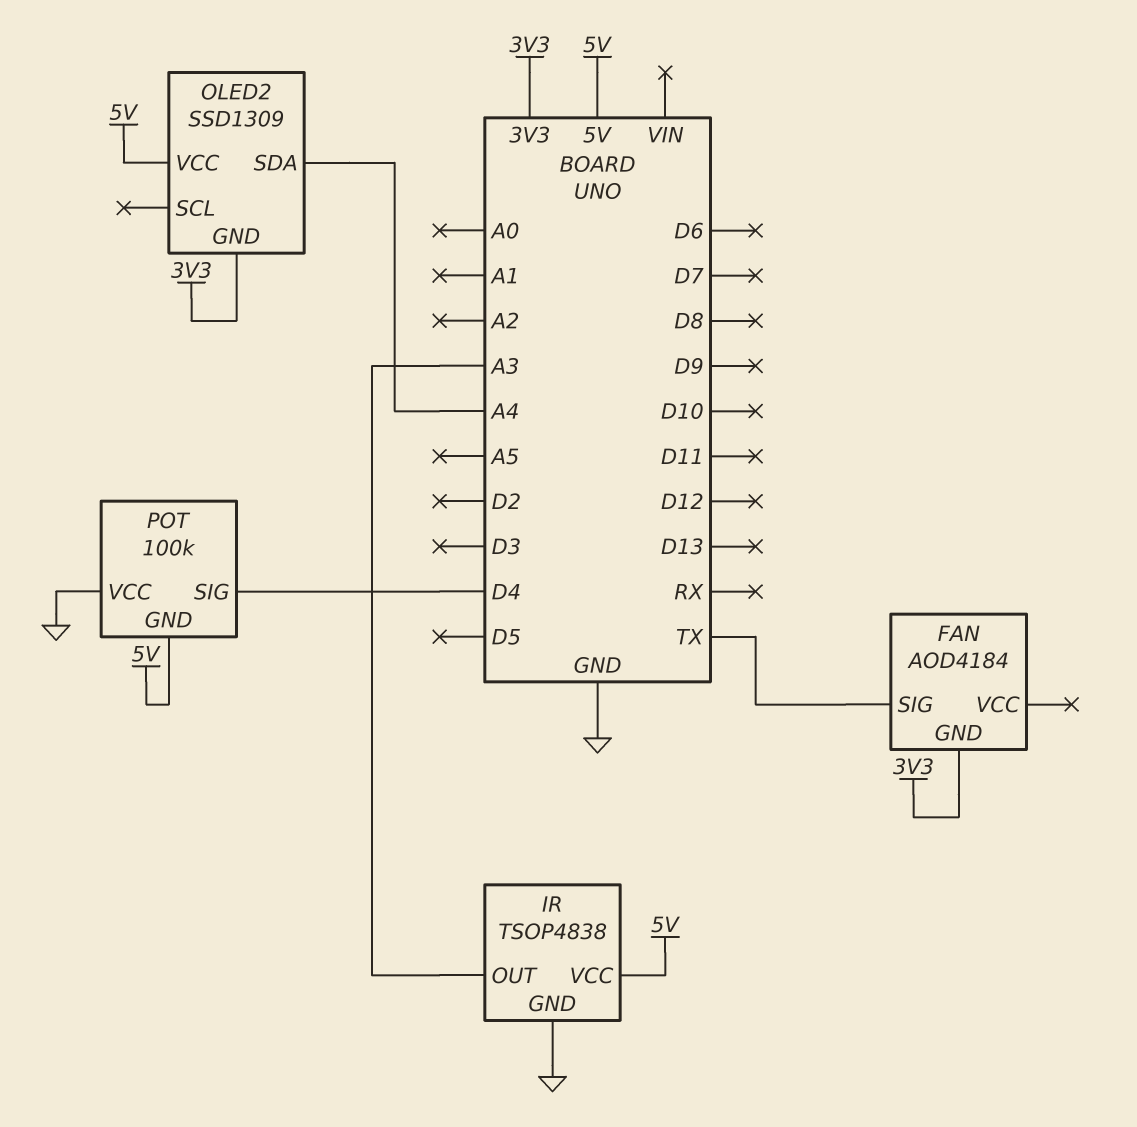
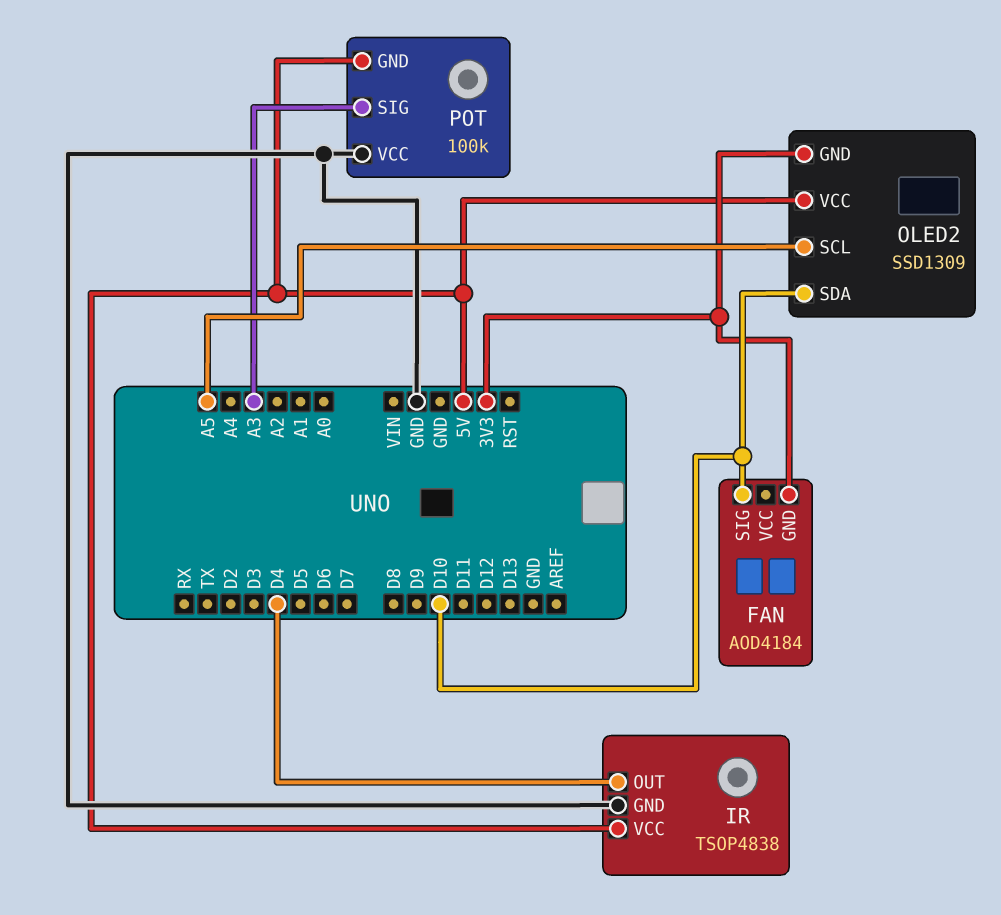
FAN pin SIG: TX -> D10
IR pin OUT: A3 -> D4
OLED2 pin SCL: none -> A5
OLED2 pin SDA: A4 -> D10
POT pin SIG: D4 -> A3

